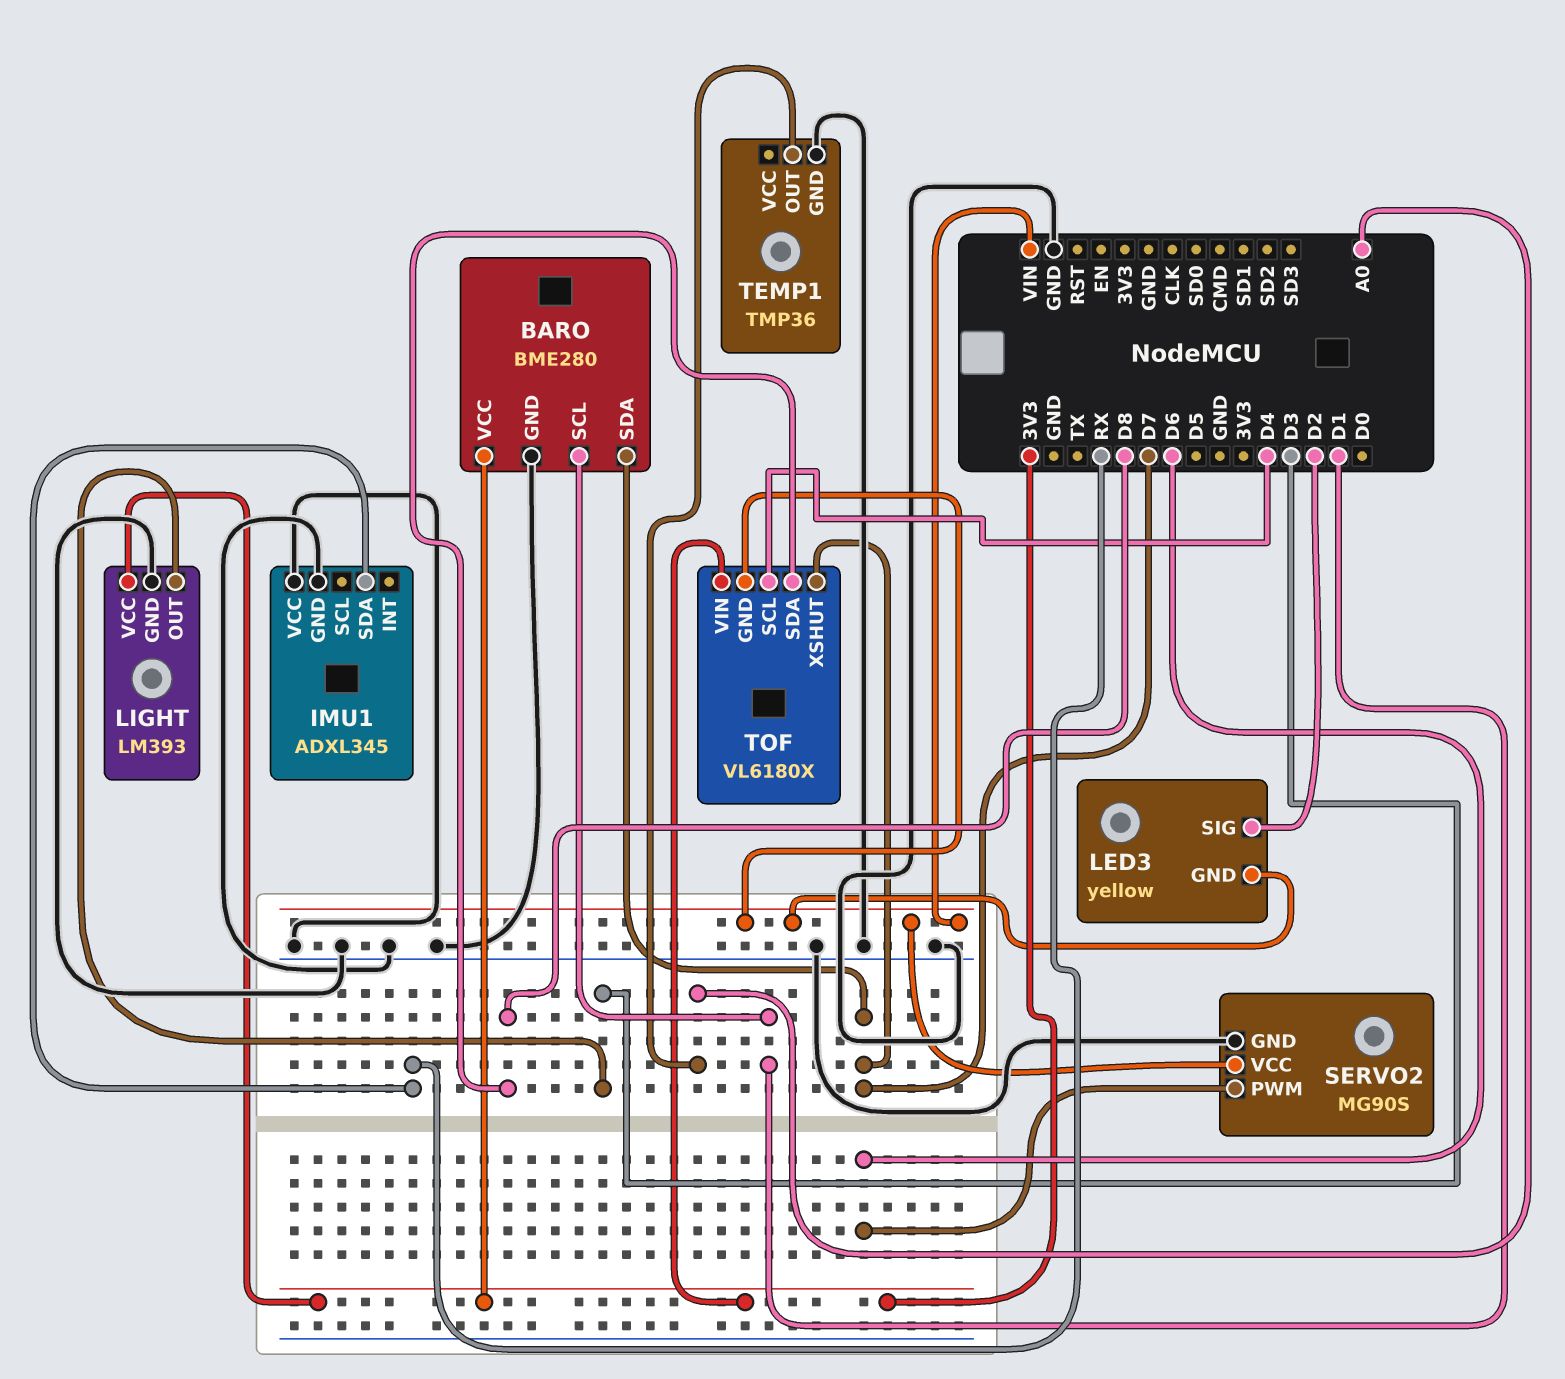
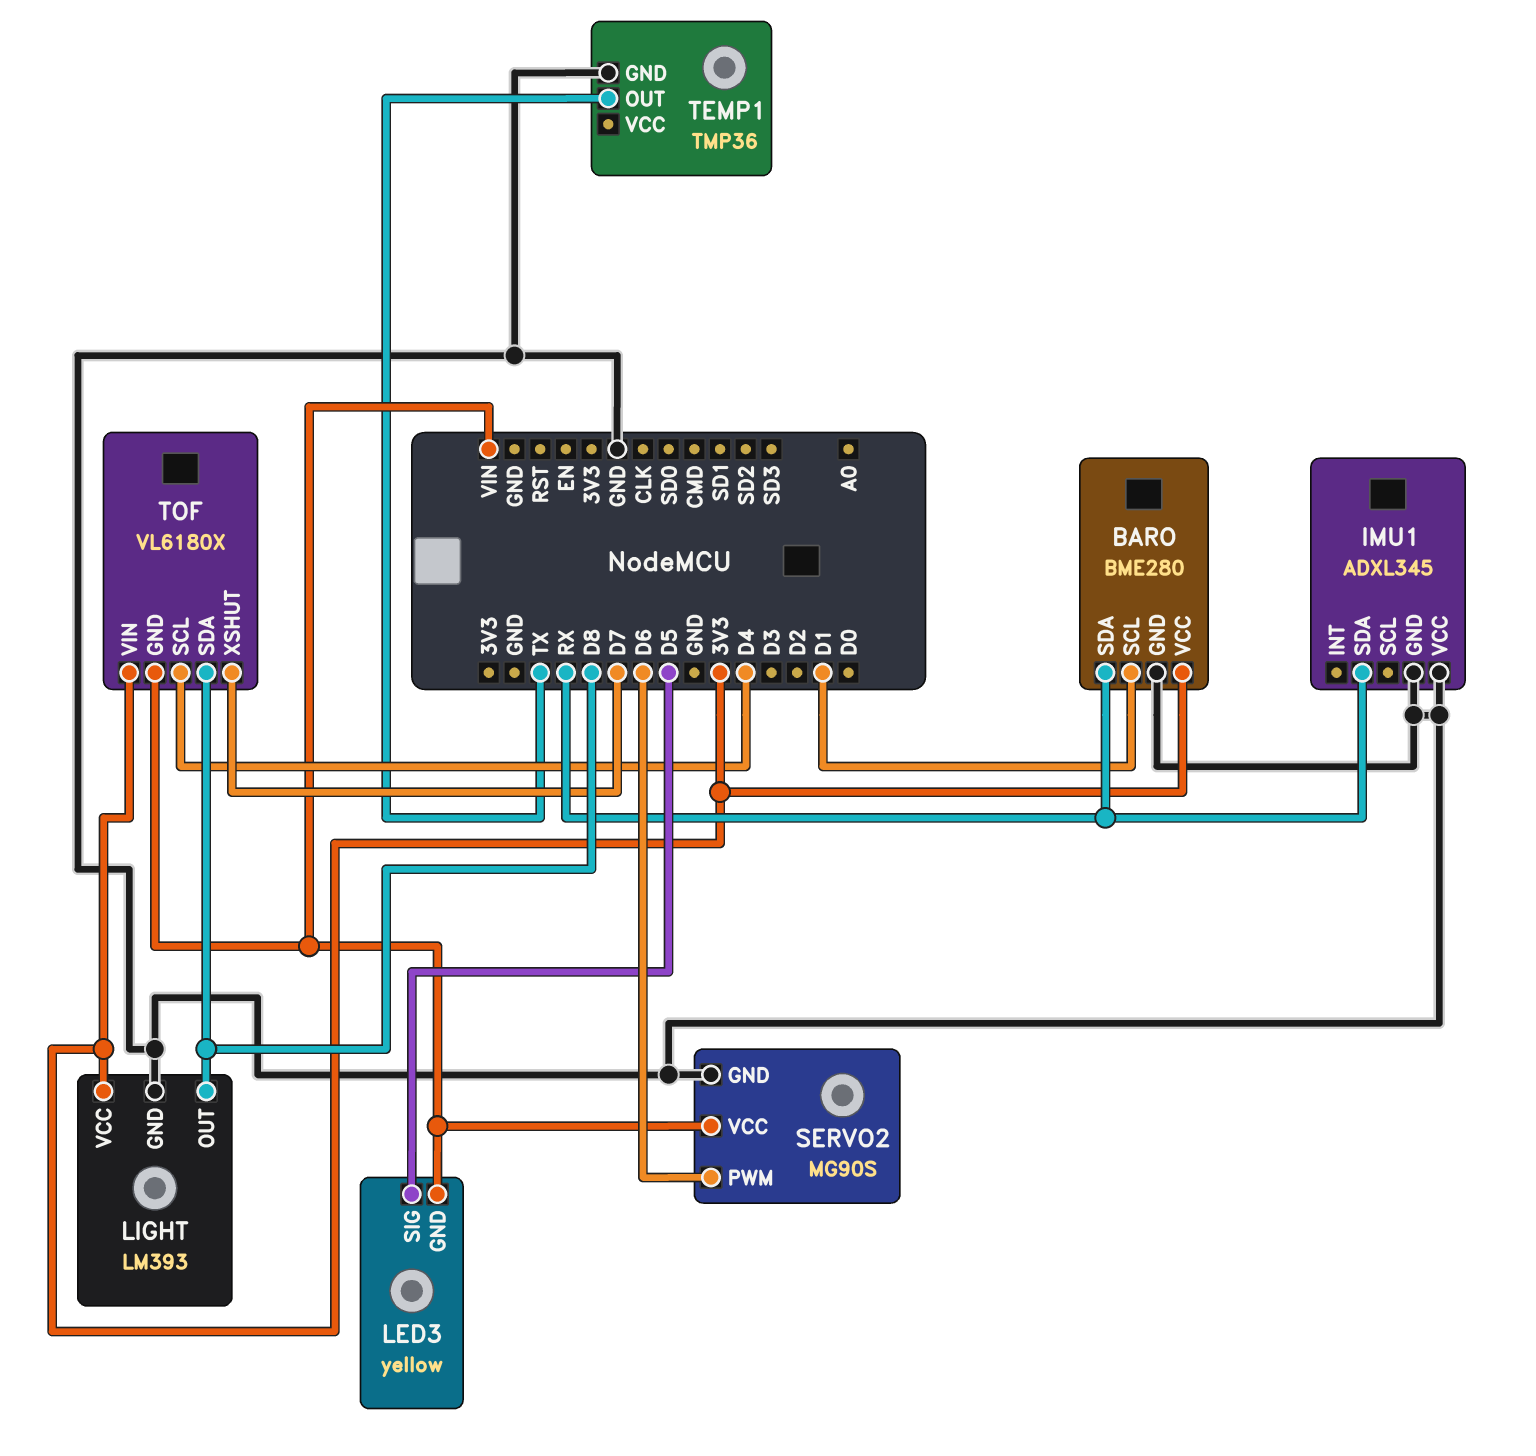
BARO pin SDA: D7 -> RX
LED3 pin SIG: D2 -> D5
LIGHT pin OUT: D3 -> D8
TEMP1 pin OUT: A0 -> TX

